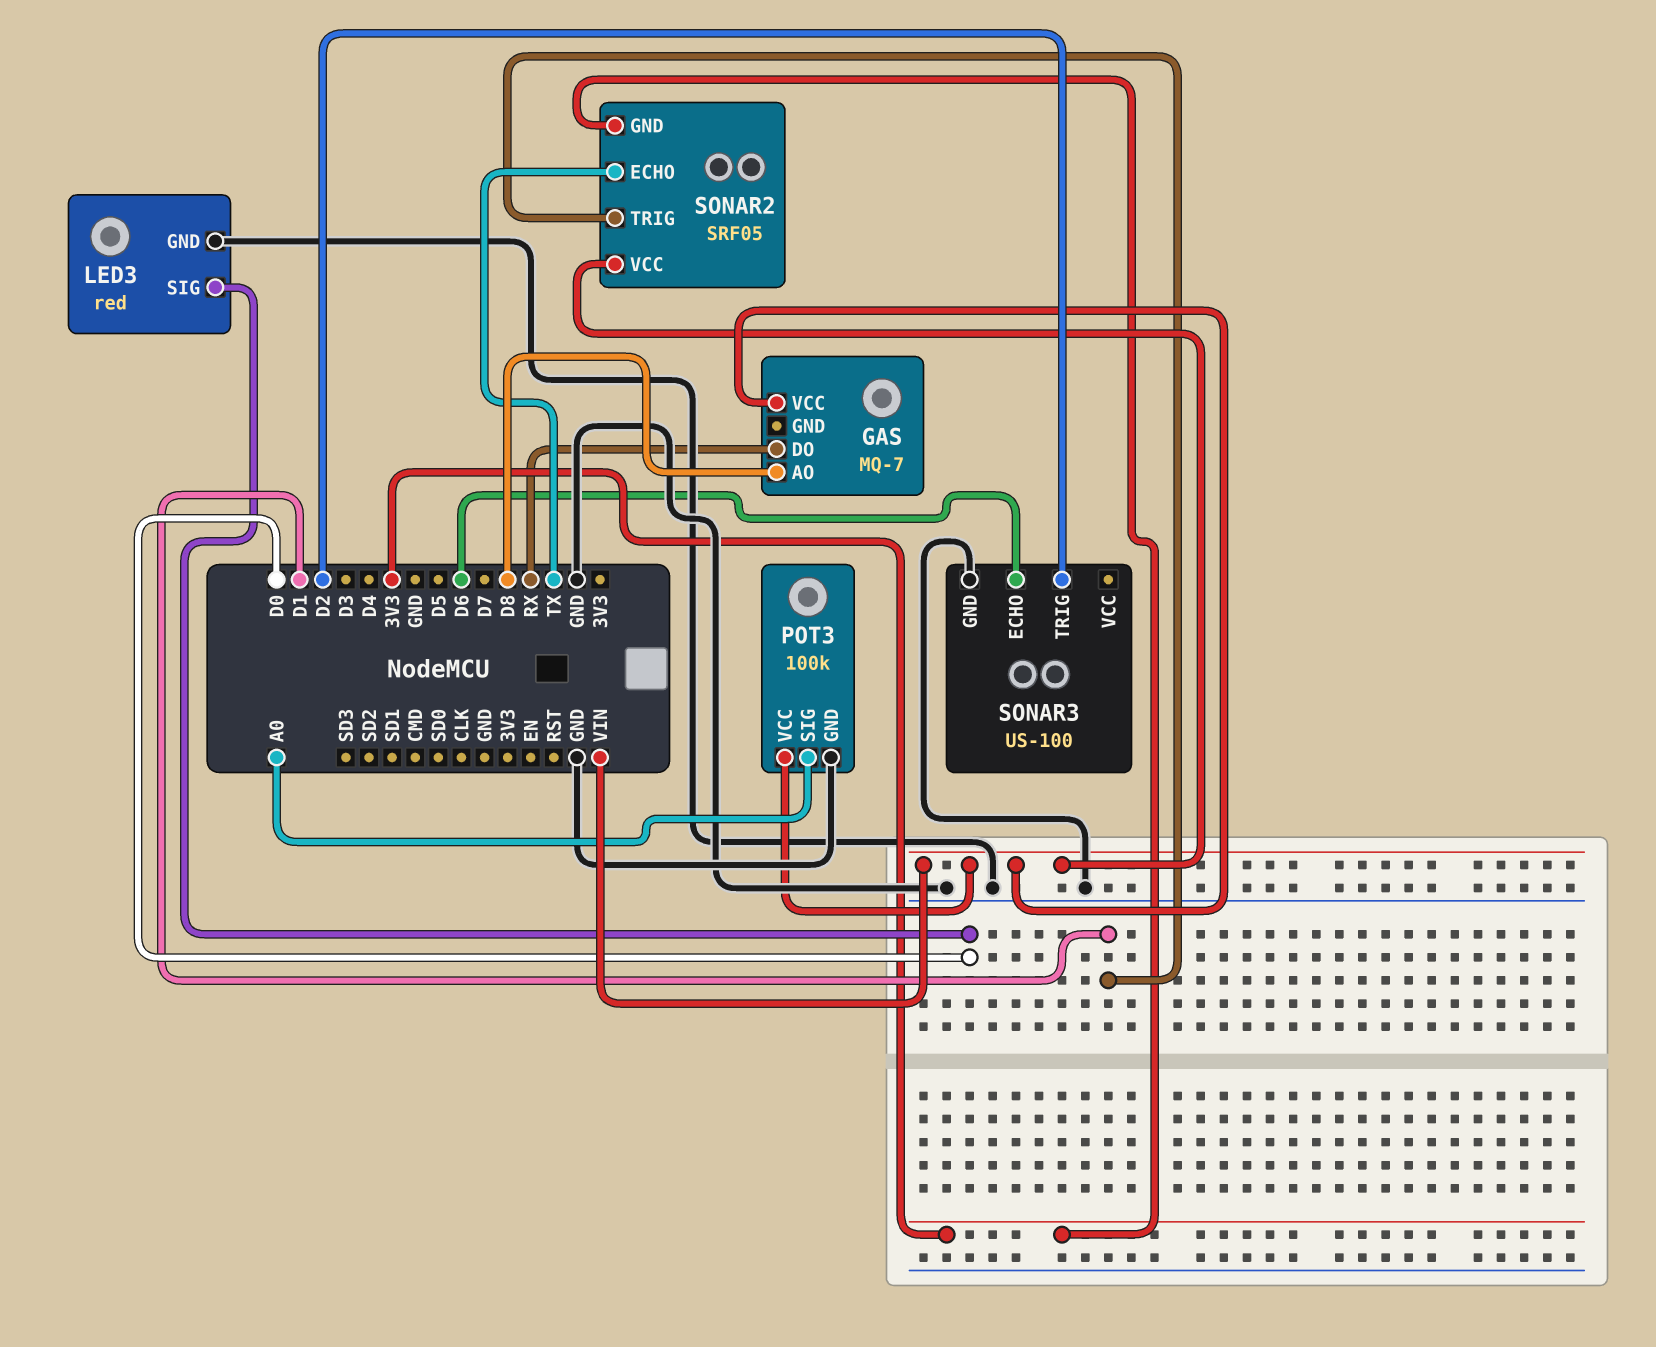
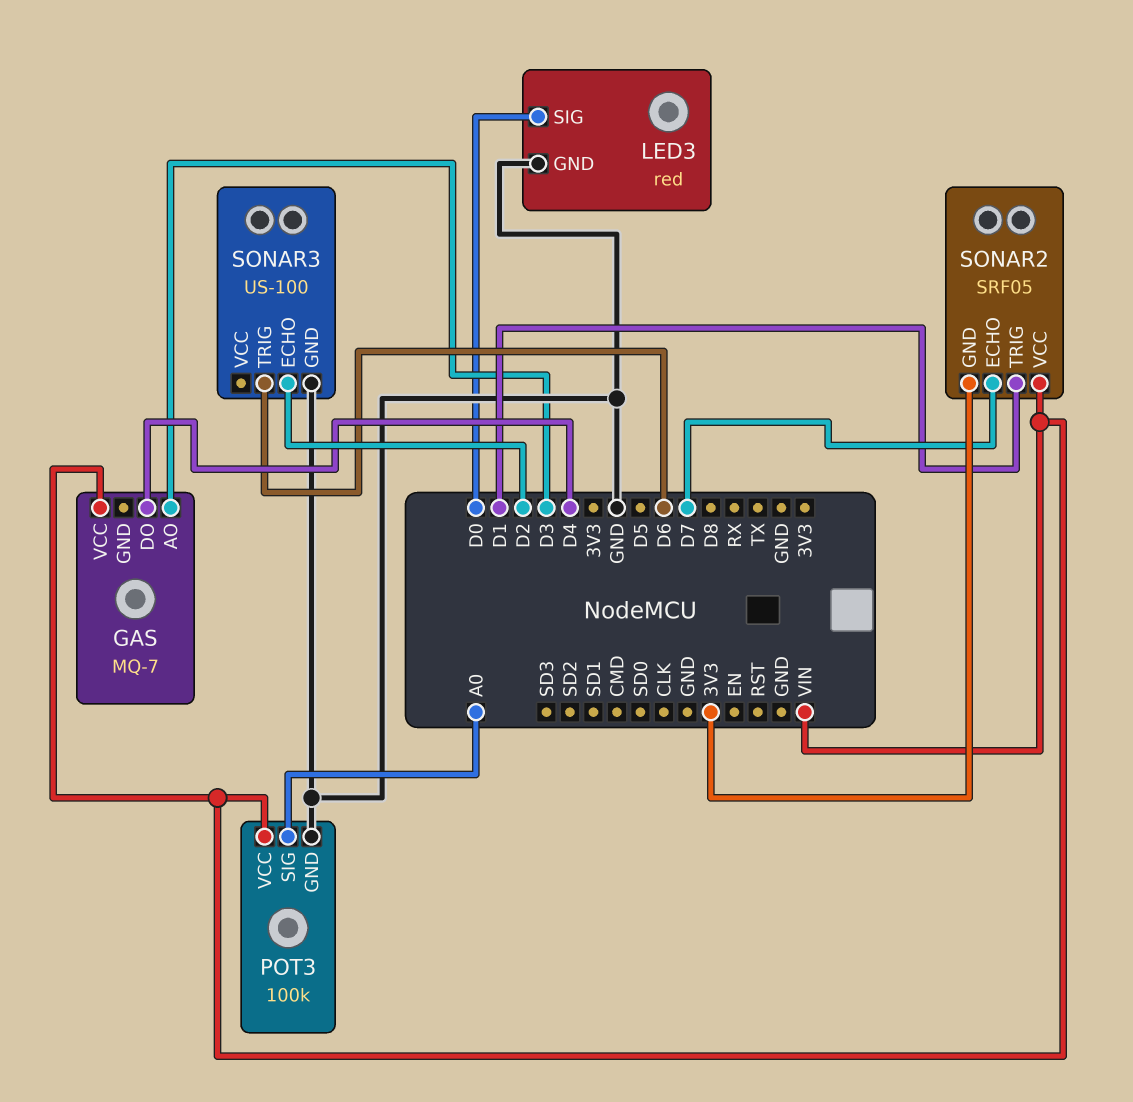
GAS pin AO: D8 -> D3
GAS pin DO: RX -> D4
SONAR2 pin ECHO: TX -> D7
SONAR3 pin ECHO: D6 -> D2
SONAR3 pin TRIG: D2 -> D6

